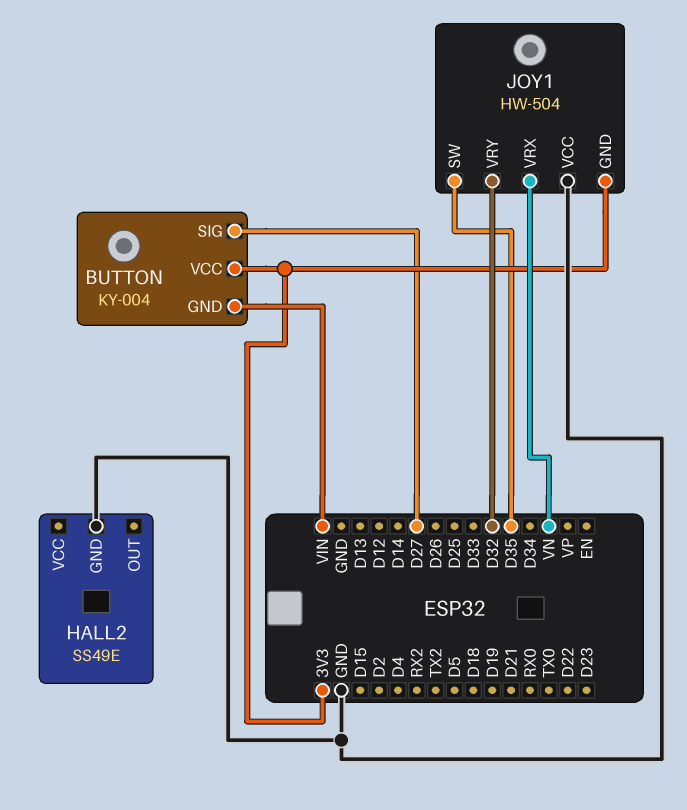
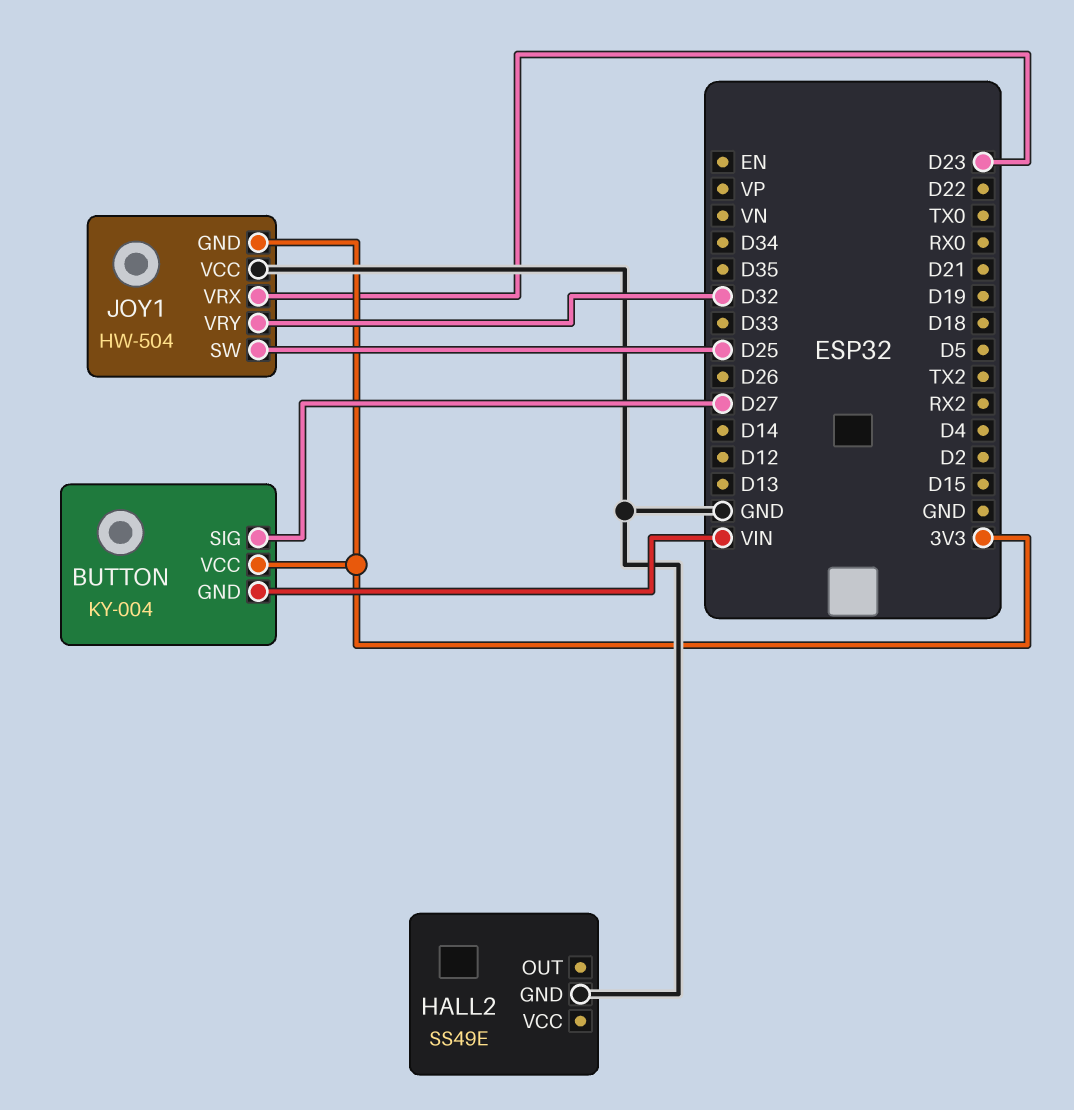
JOY1 pin SW: D35 -> D25
JOY1 pin VRX: VN -> D23

